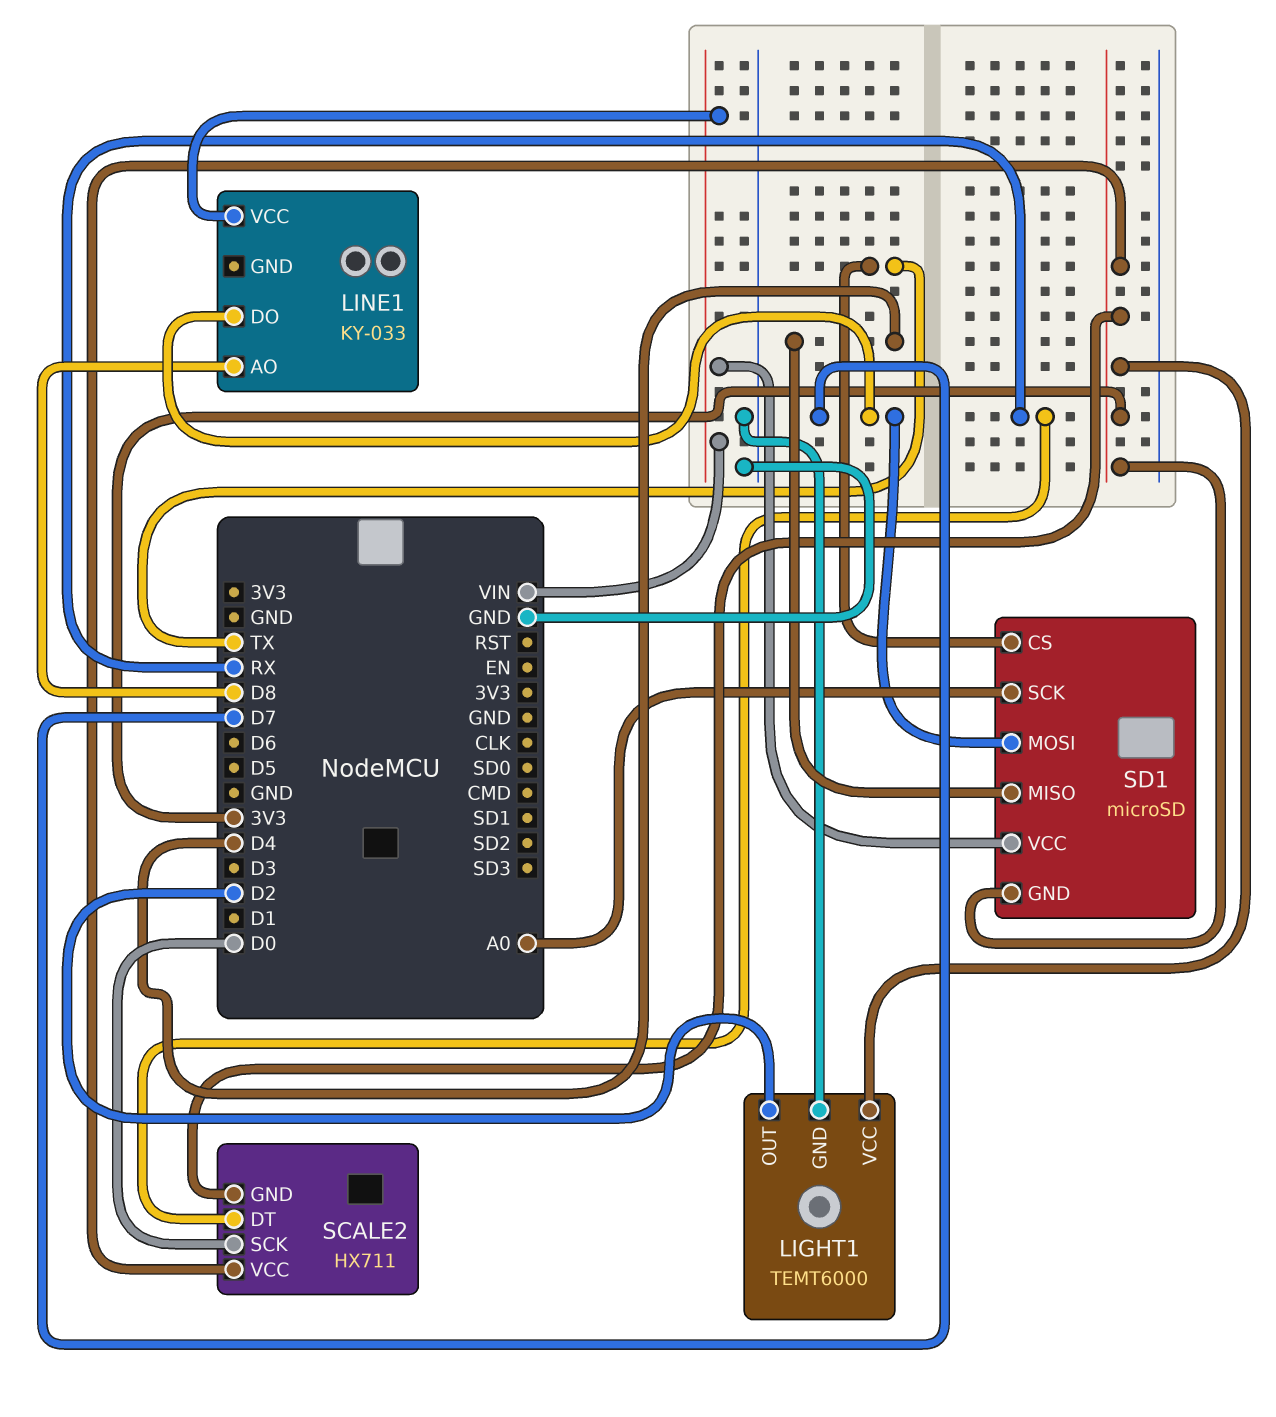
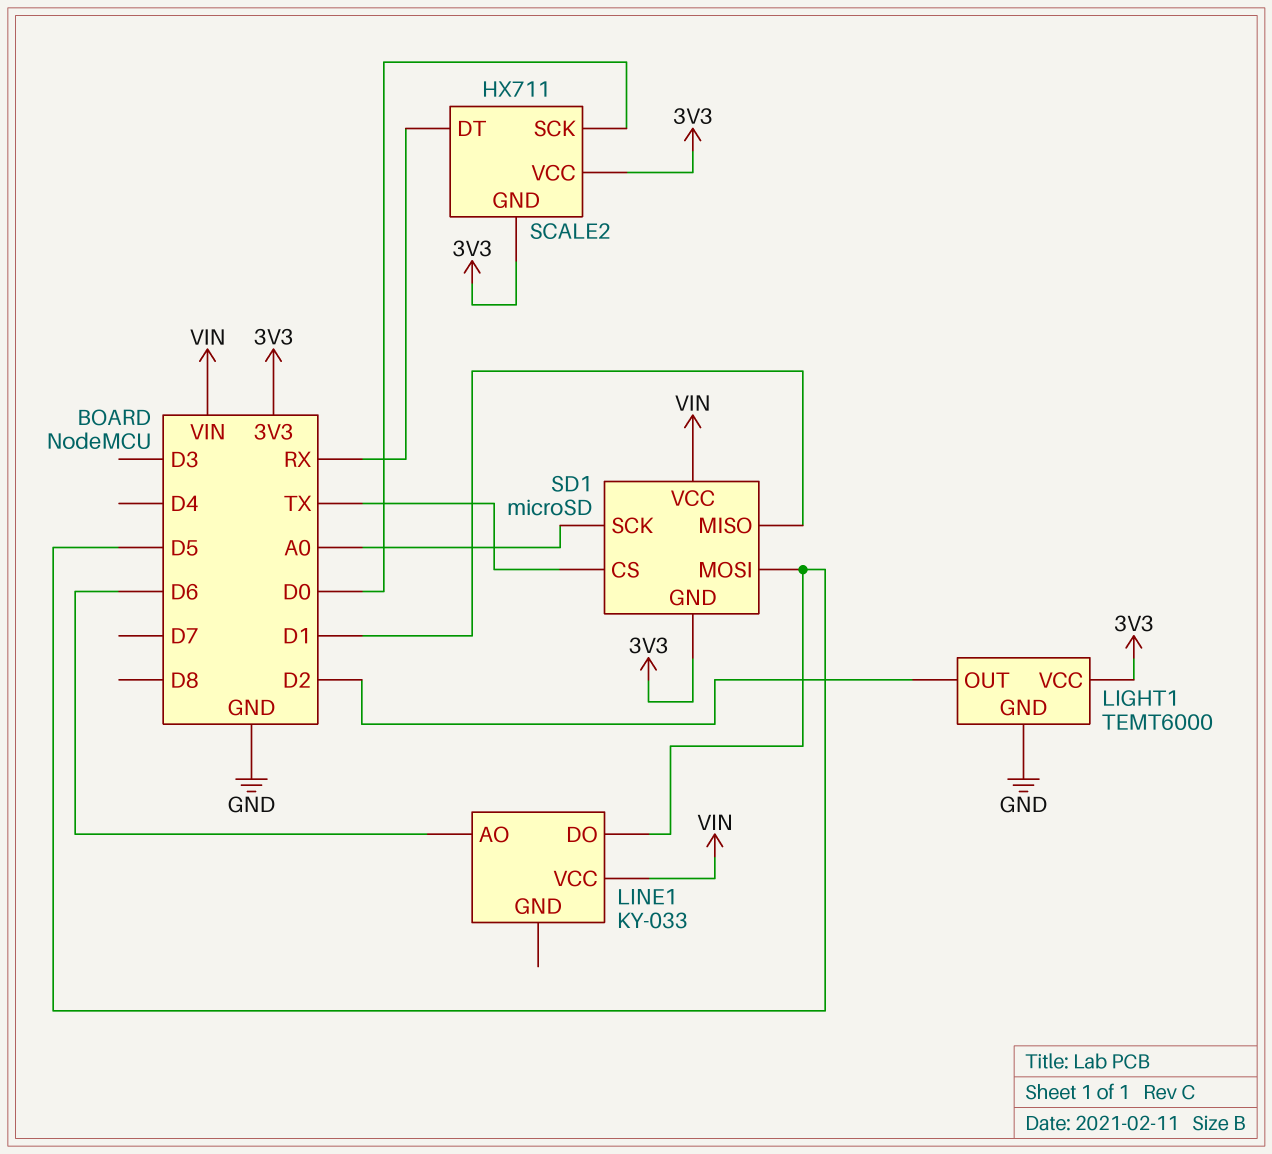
LINE1 pin AO: D8 -> D6
LINE1 pin DO: D7 -> D5
SD1 pin MISO: D4 -> D1
SD1 pin MOSI: D7 -> D5

